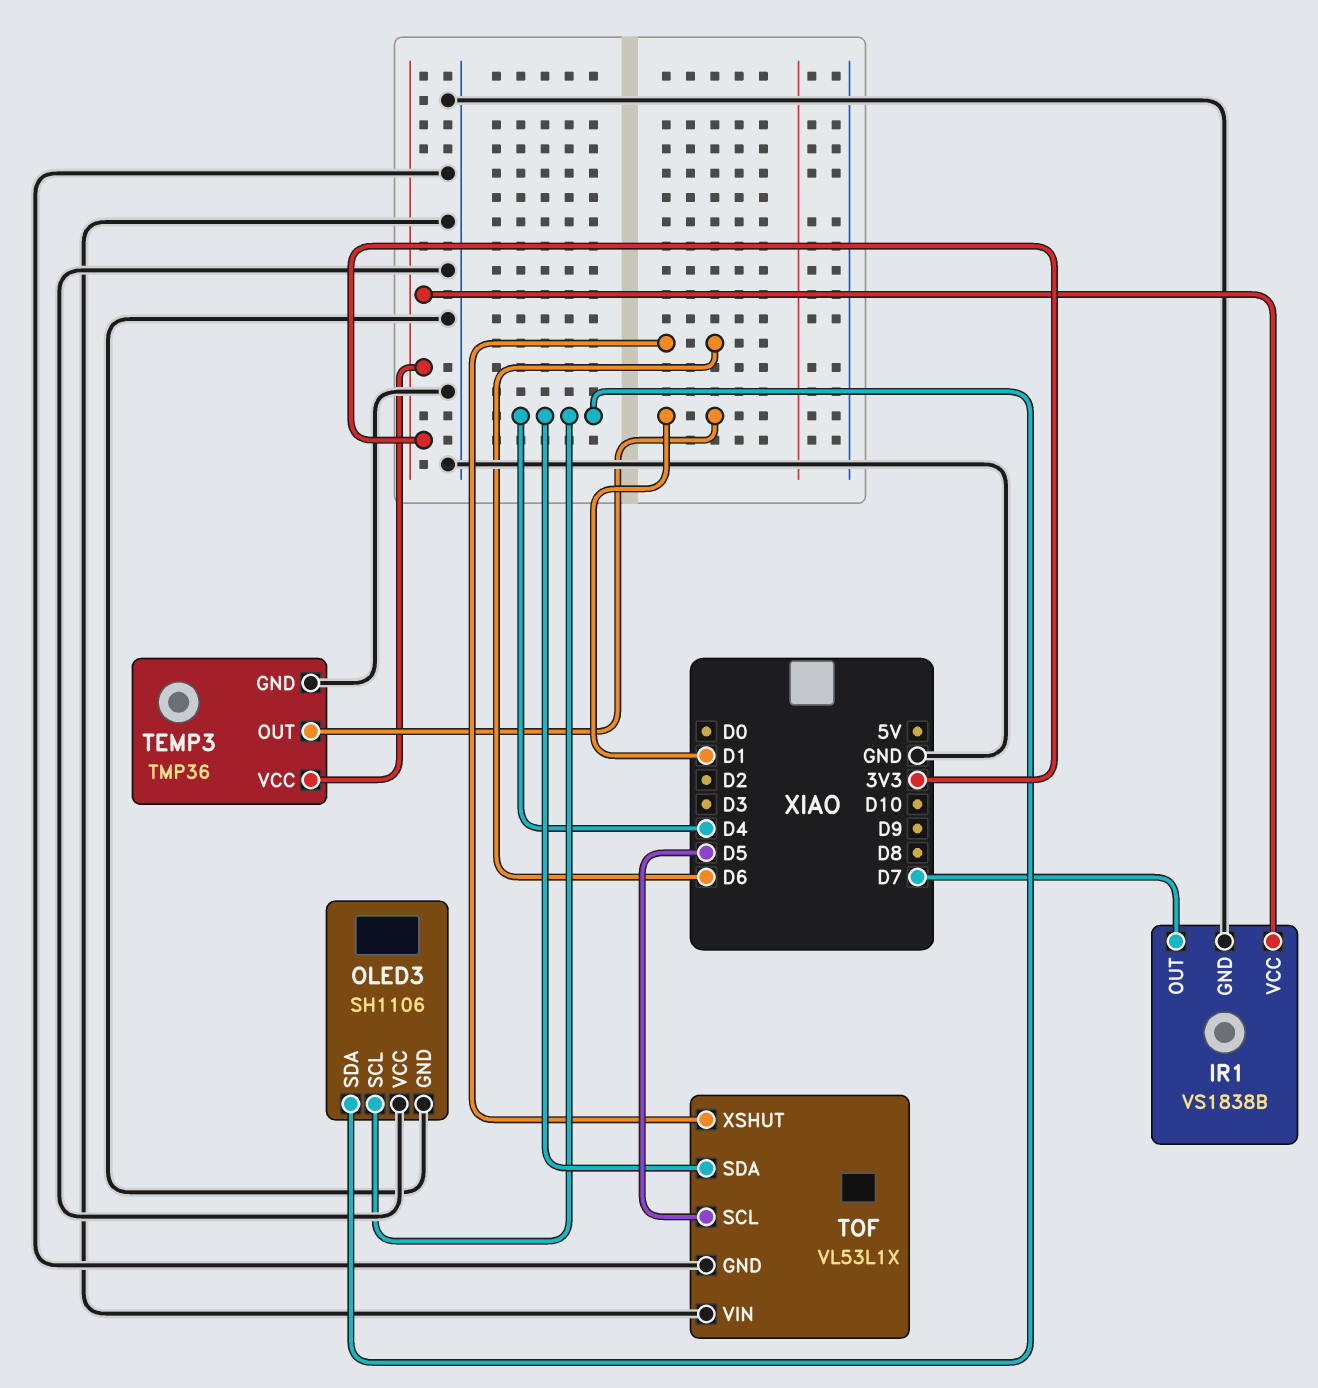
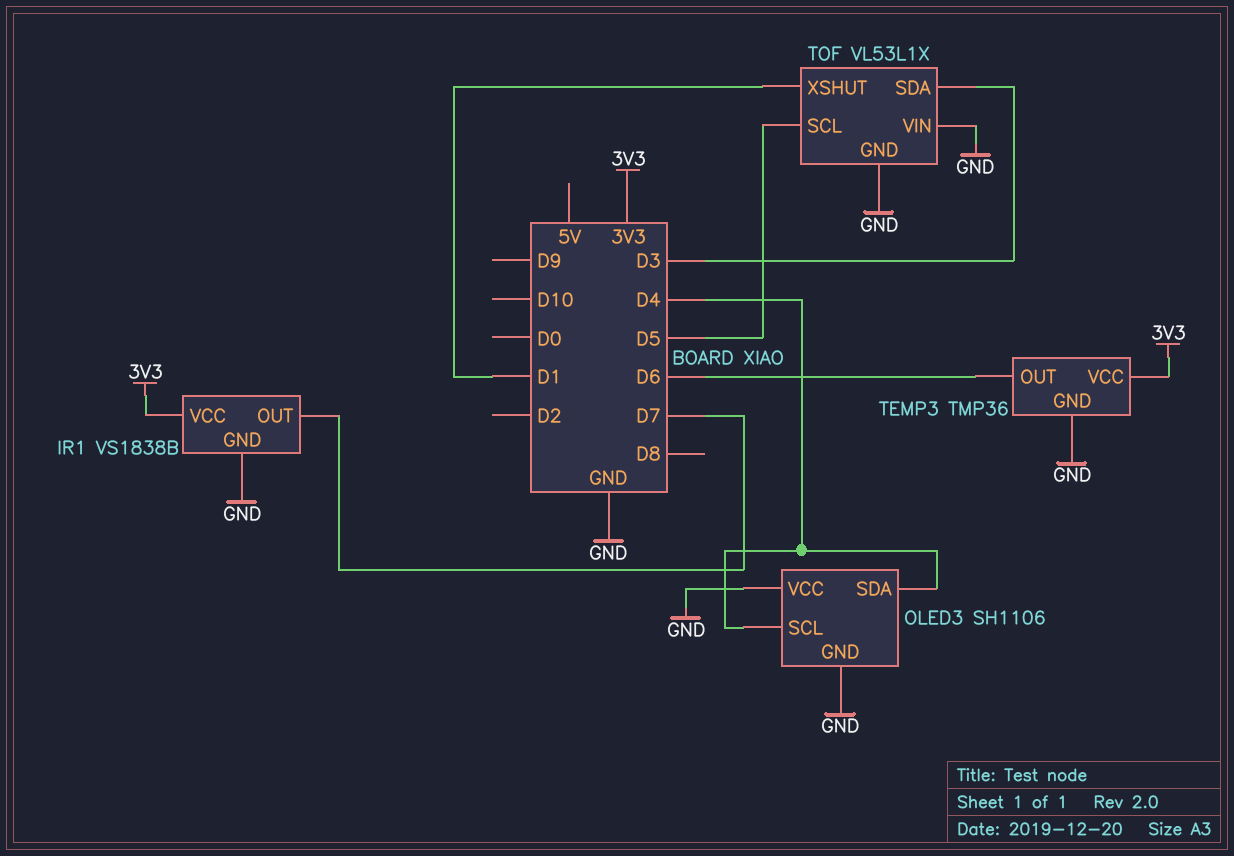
TEMP3 pin OUT: D1 -> D6
TOF pin SDA: D4 -> D3
TOF pin XSHUT: D6 -> D1

